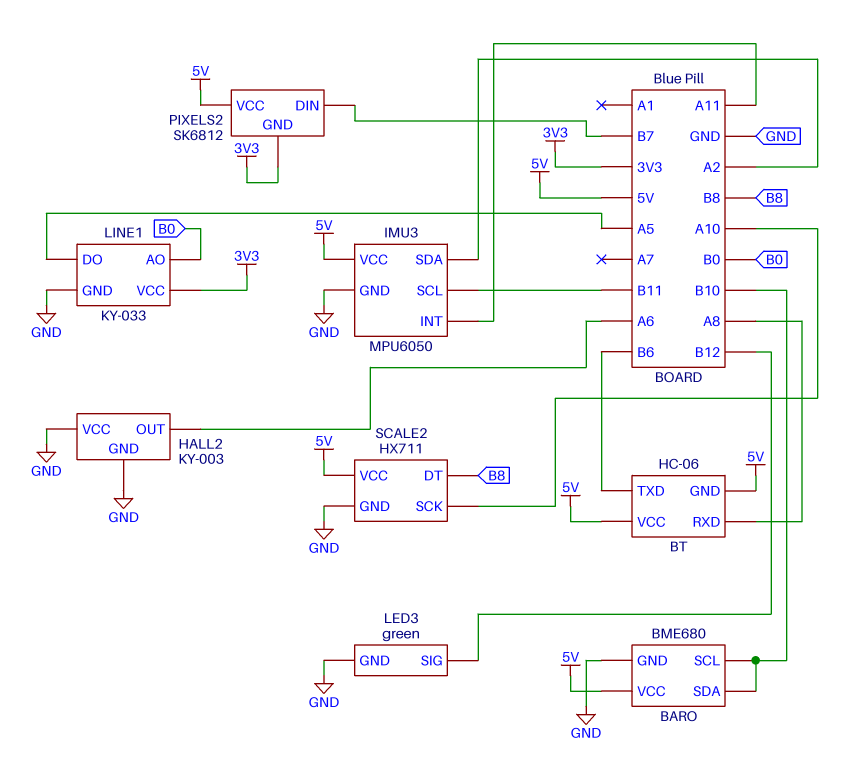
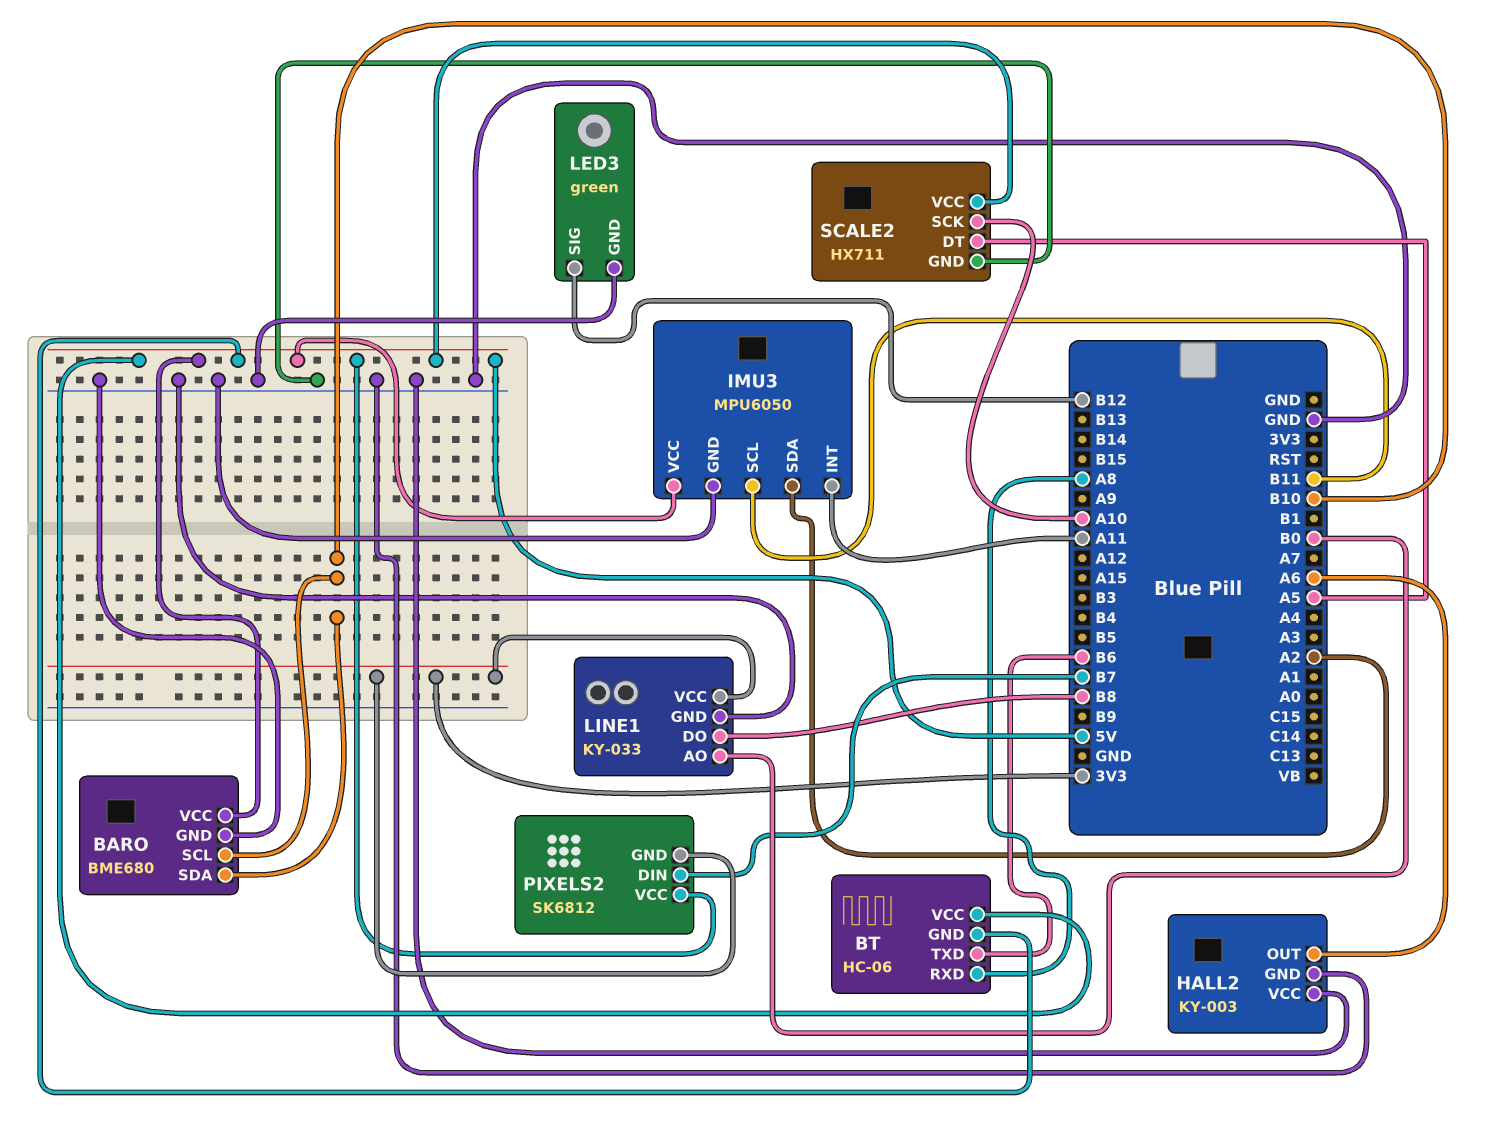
LINE1 pin DO: A5 -> B8
SCALE2 pin DT: B8 -> A5

